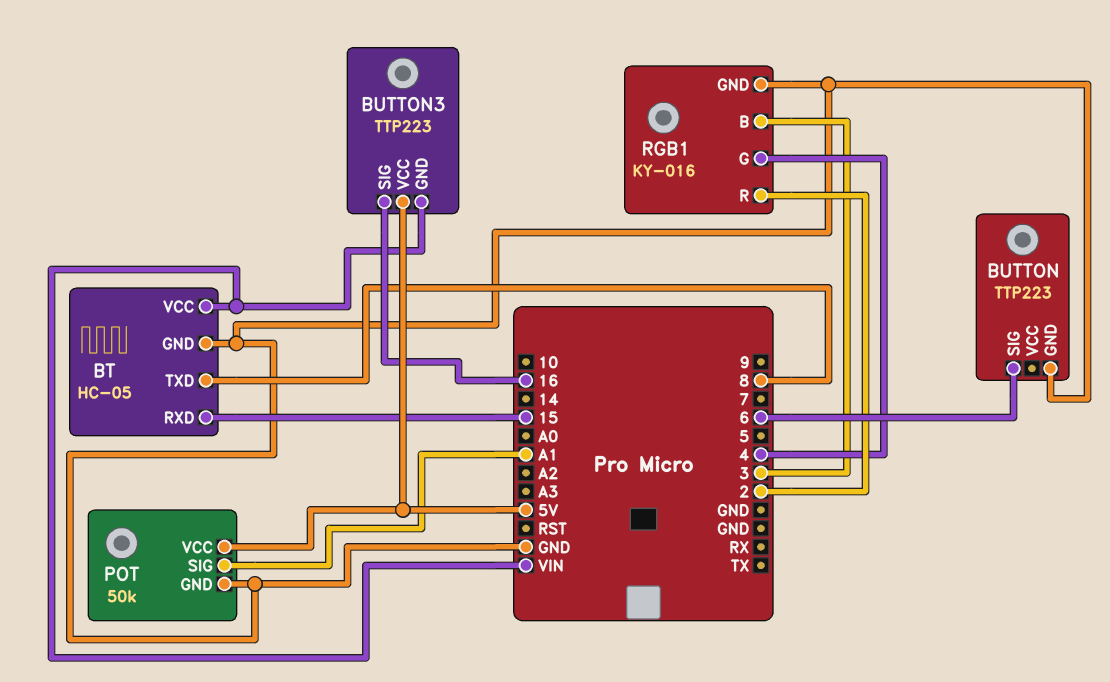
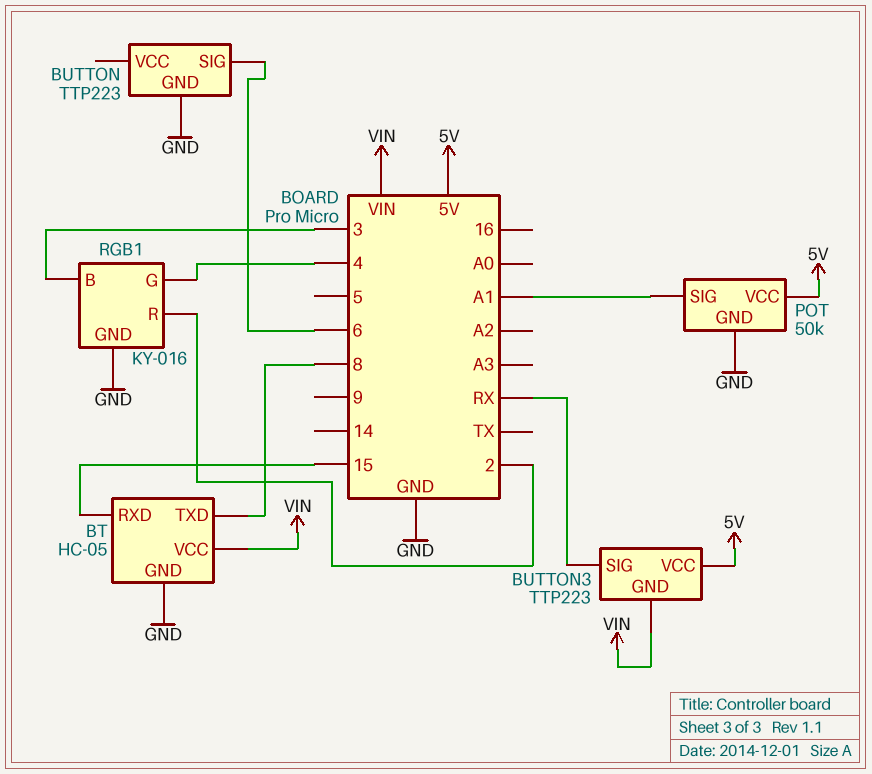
BUTTON3 pin SIG: 16 -> RX

